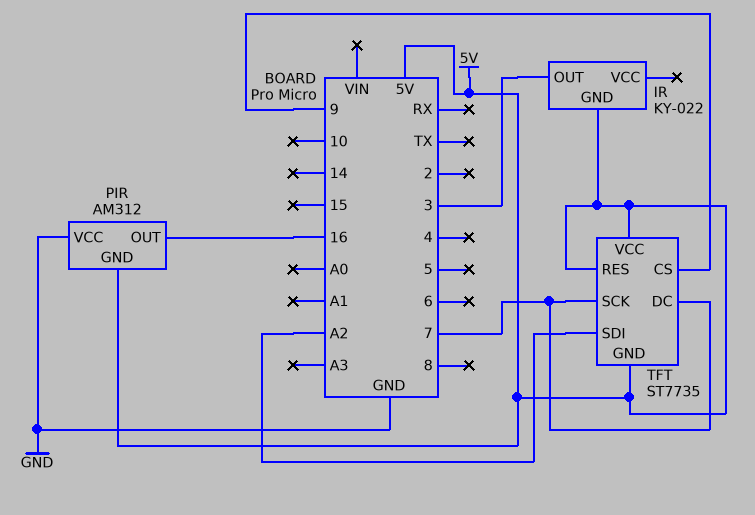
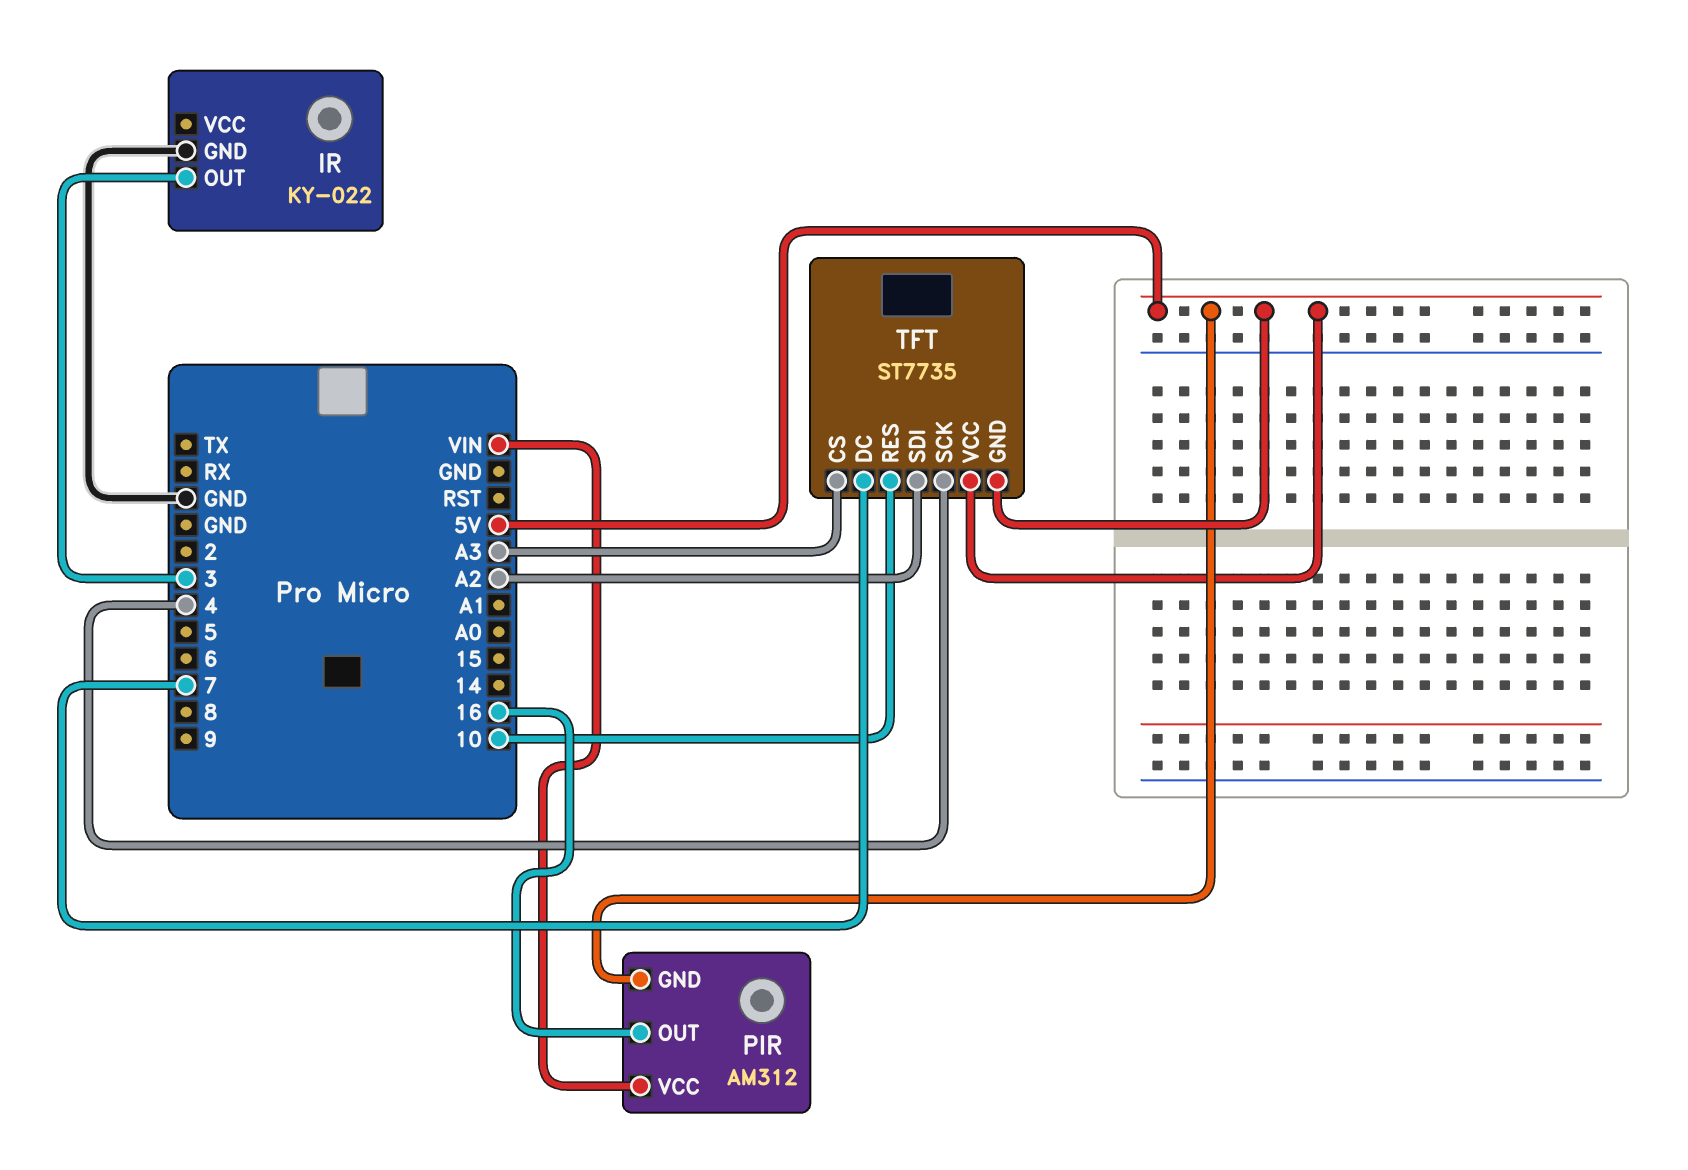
IR pin GND: 5V -> GND
PIR pin VCC: GND -> VIN
TFT pin CS: 9 -> A3
TFT pin RES: 5V -> 10
TFT pin SCK: 7 -> 4

